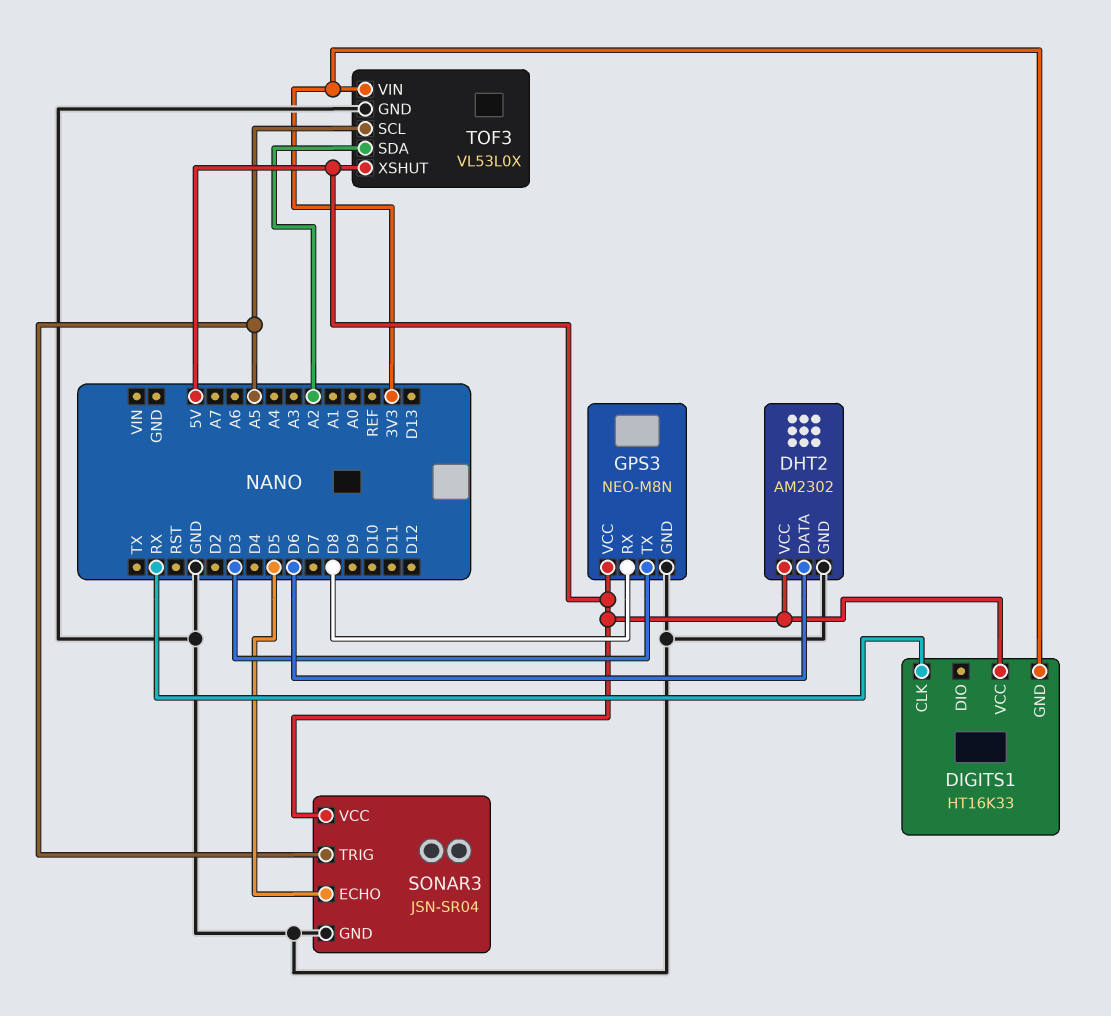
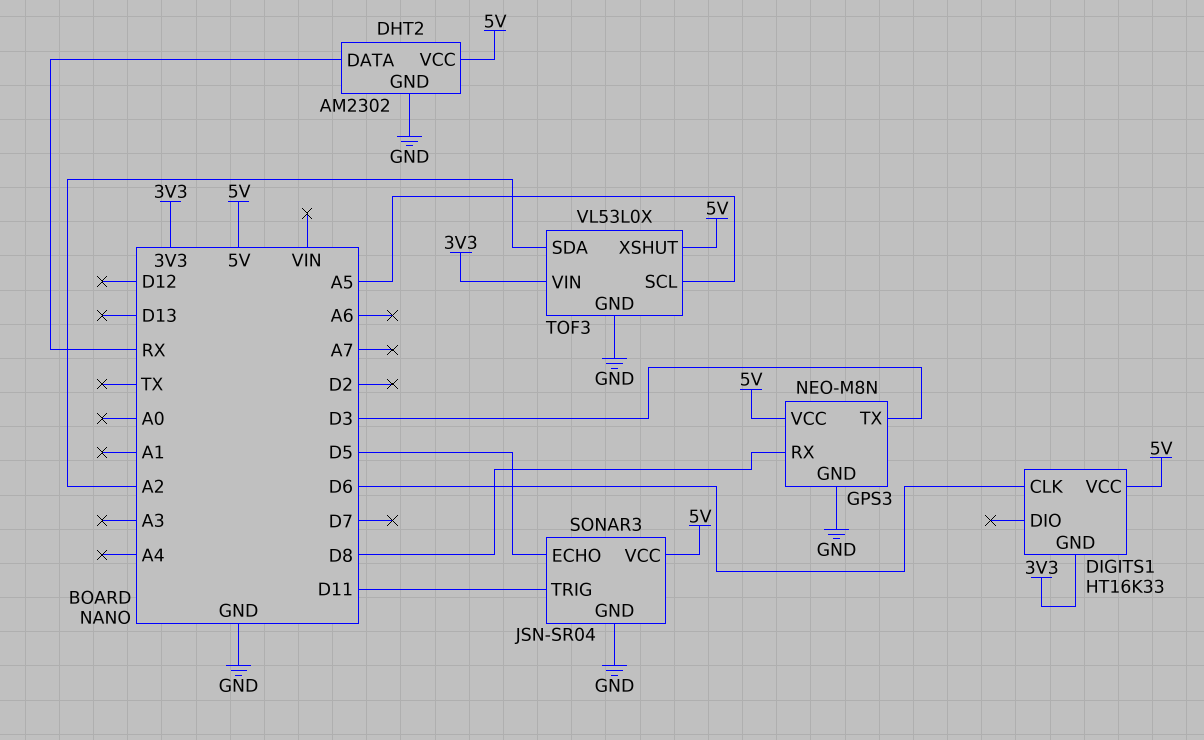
DHT2 pin DATA: D6 -> RX
DIGITS1 pin CLK: RX -> D6
SONAR3 pin TRIG: A5 -> D11

